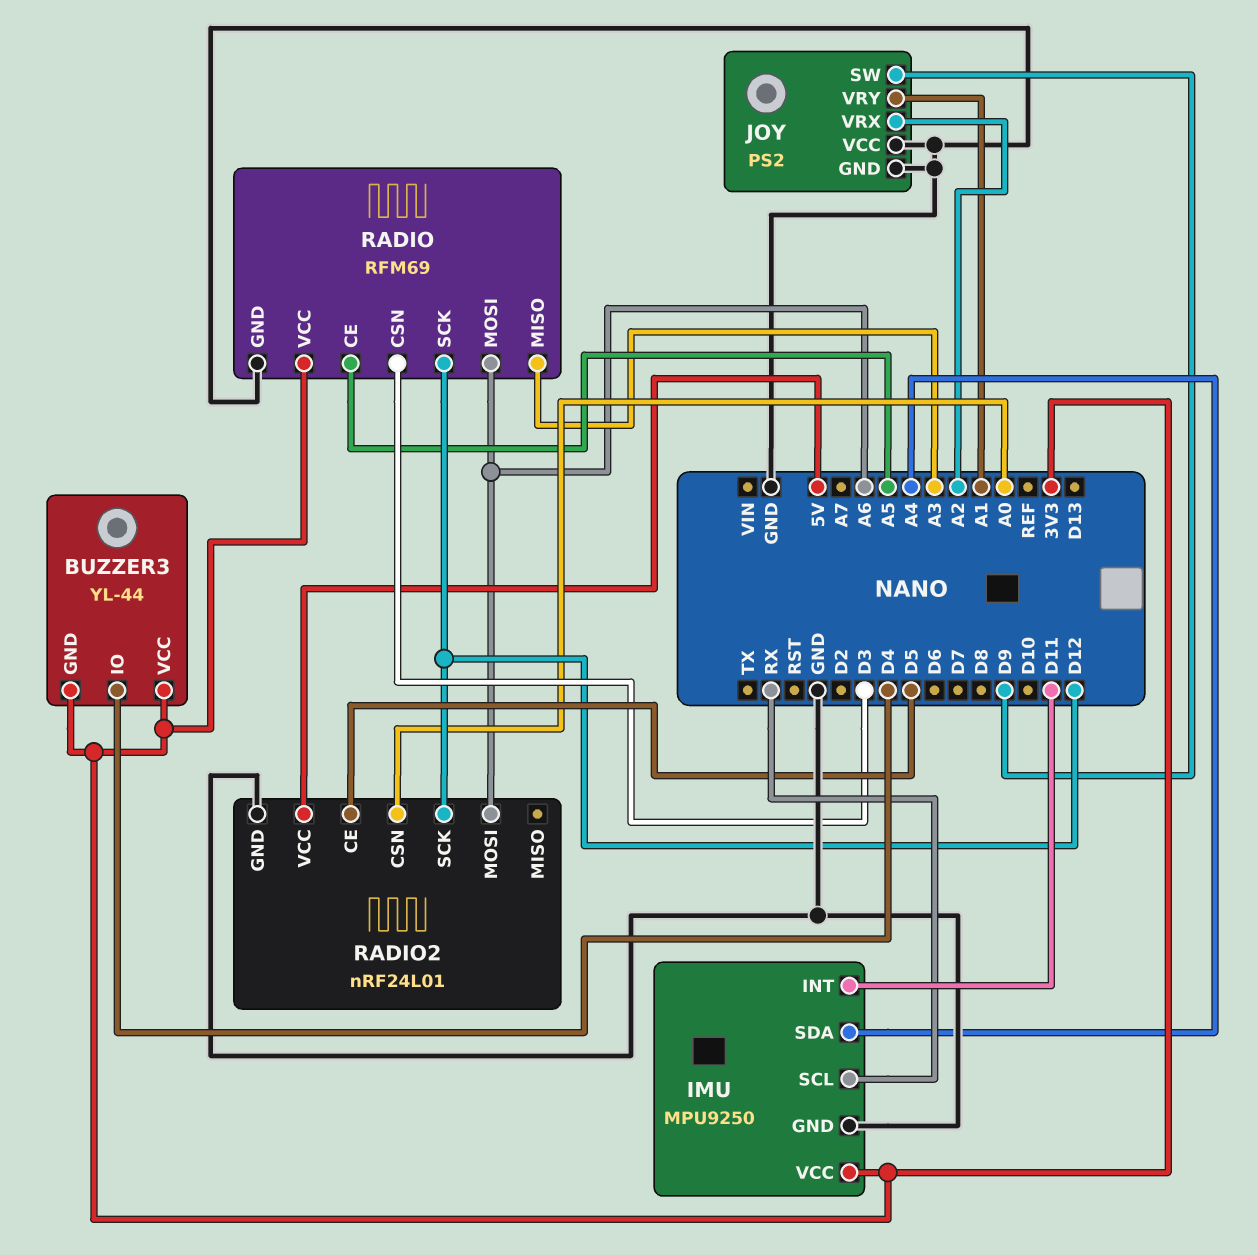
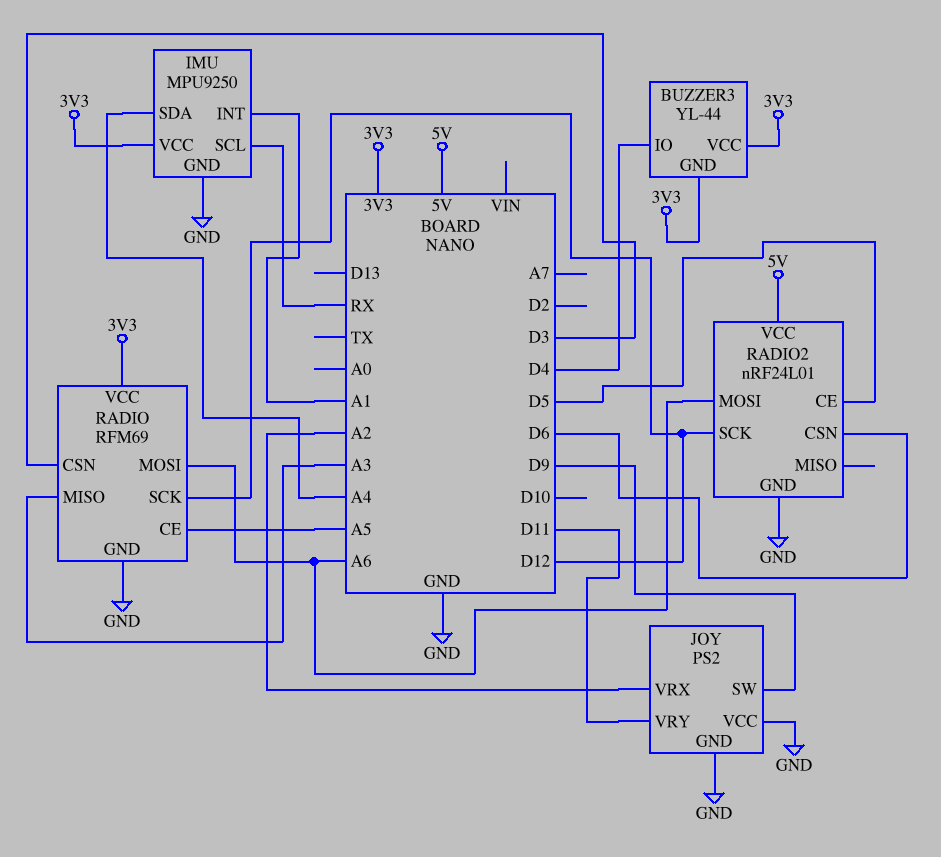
IMU pin INT: D11 -> A1
JOY pin VRY: A1 -> D11
RADIO2 pin CSN: A0 -> D6

